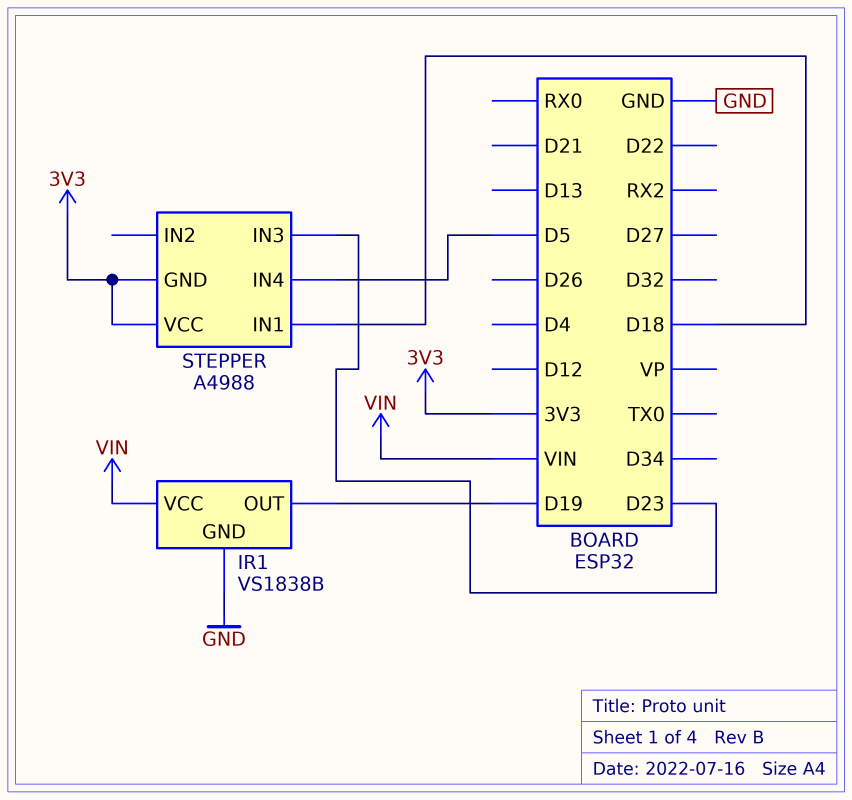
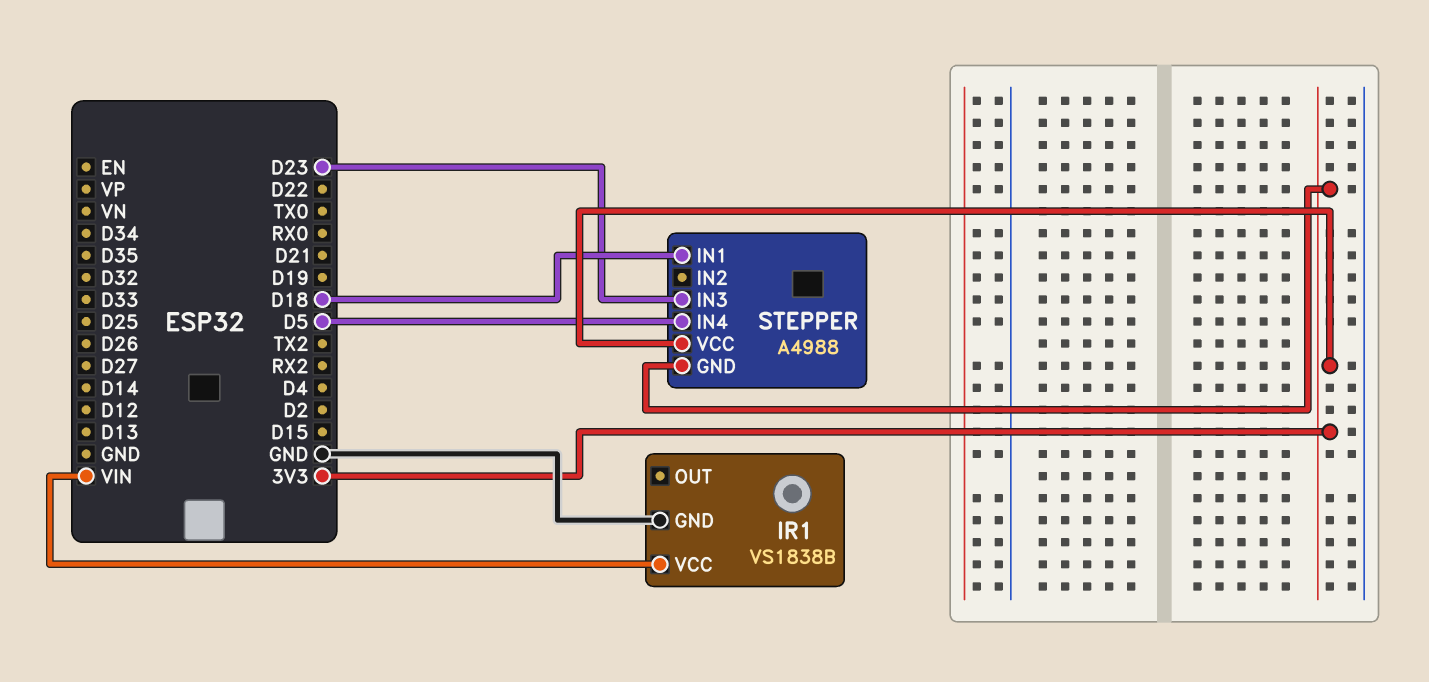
IR1 pin OUT: D19 -> none

